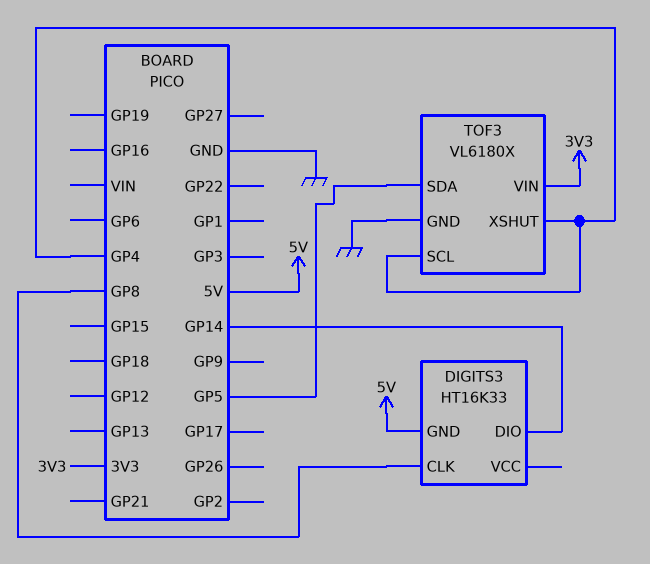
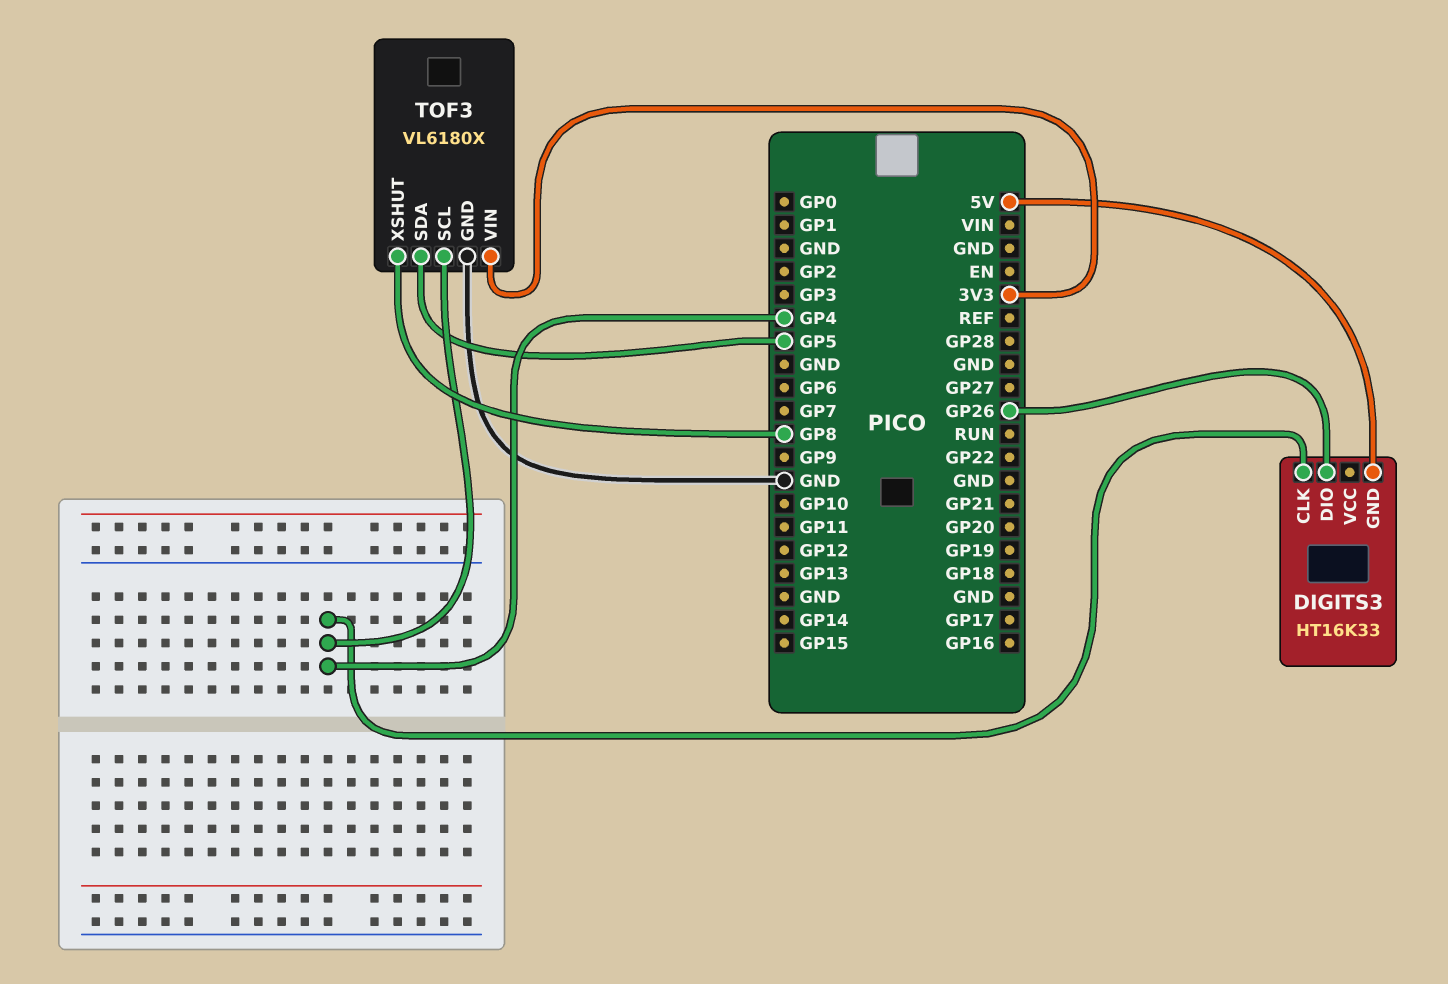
DIGITS3 pin CLK: GP8 -> GP4
DIGITS3 pin DIO: GP14 -> GP26
TOF3 pin XSHUT: GP4 -> GP8

